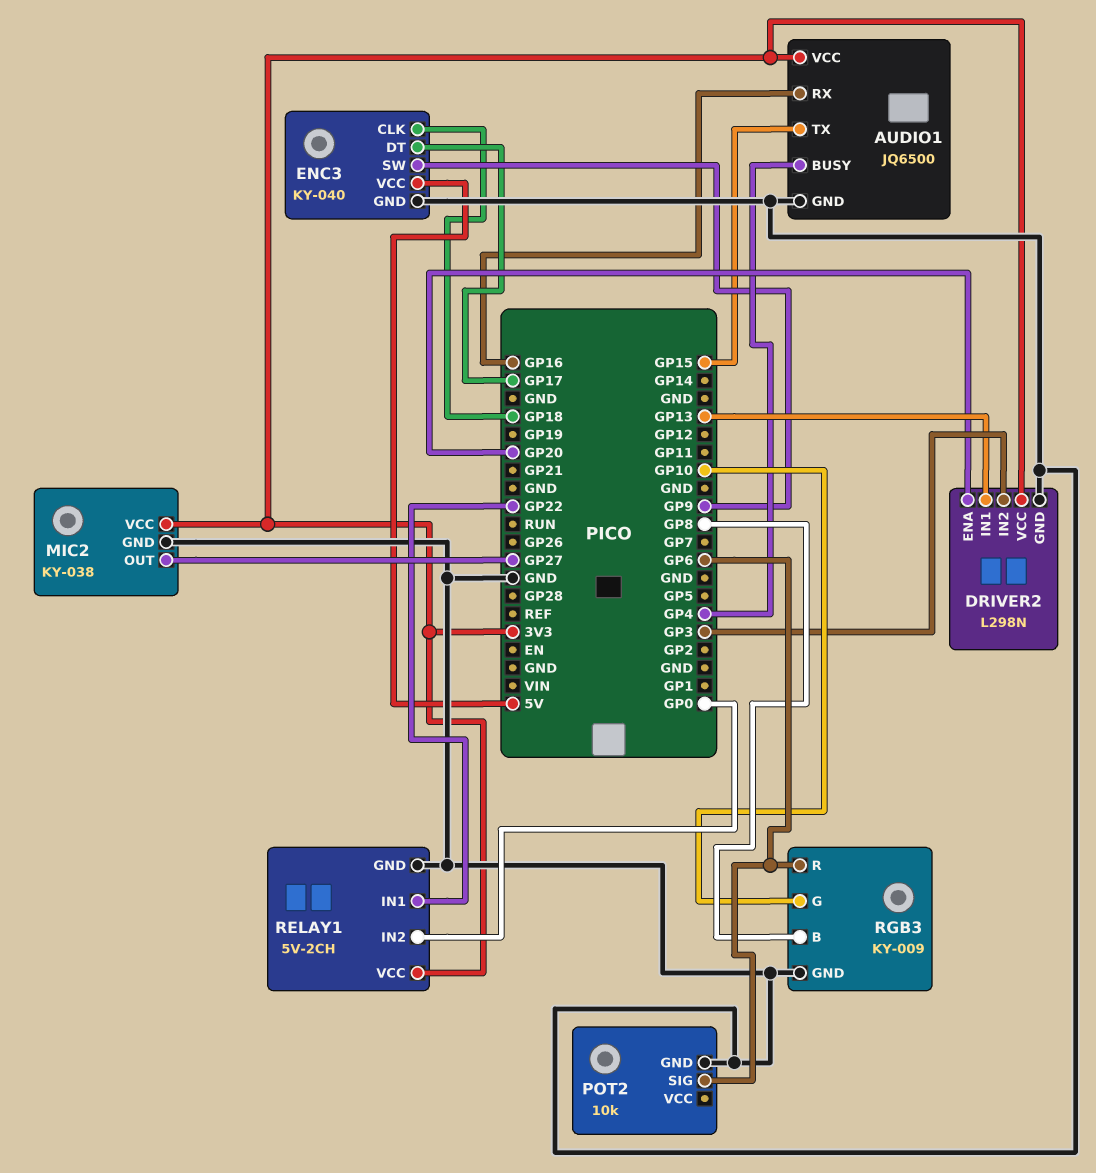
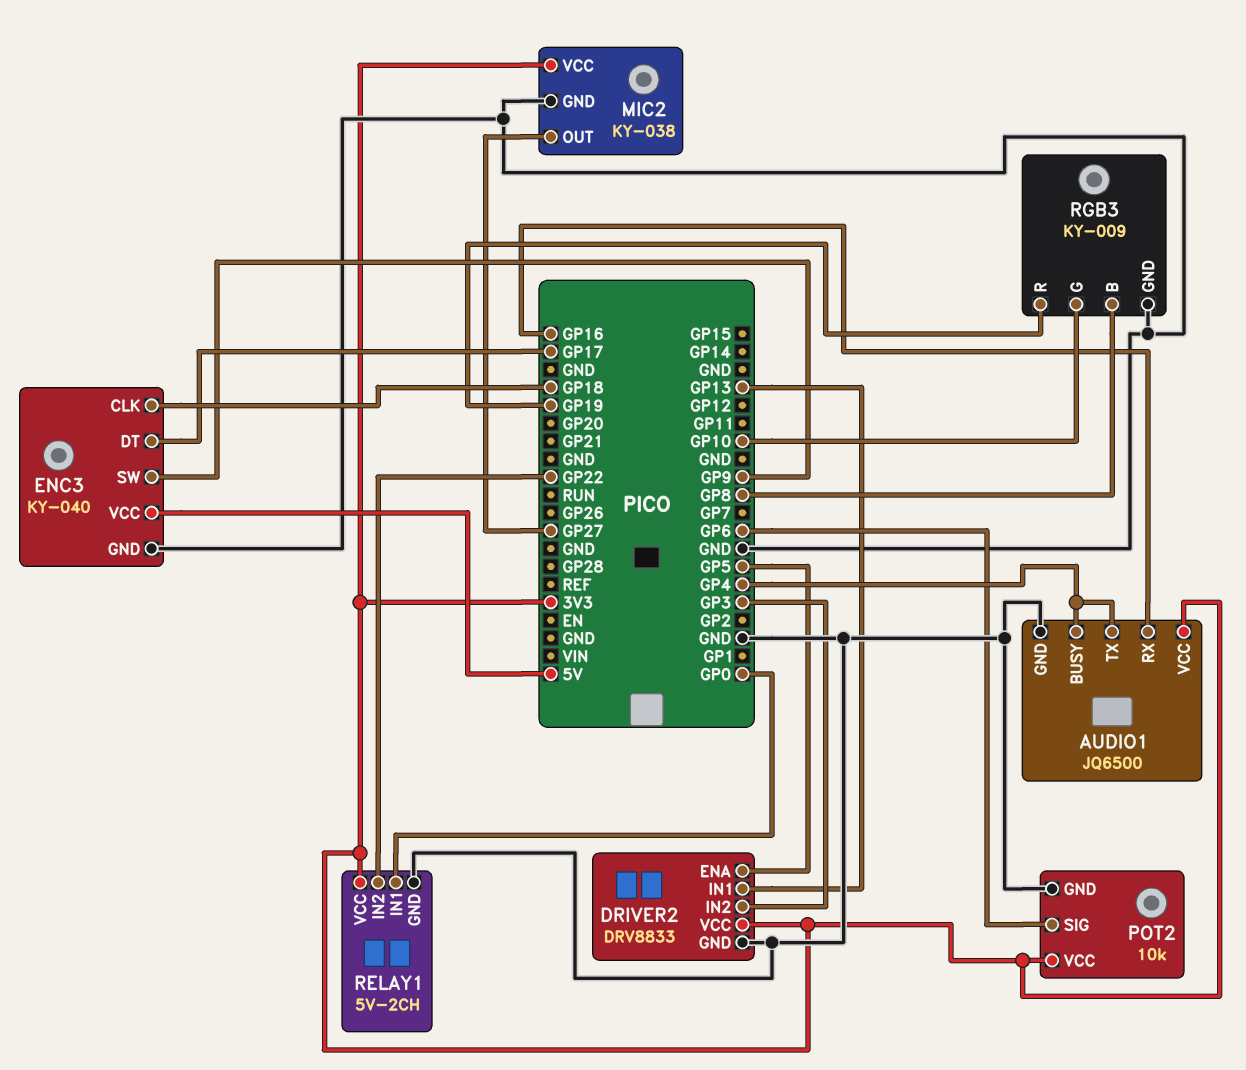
AUDIO1 pin TX: GP15 -> GP4
DRIVER2: L298N -> DRV8833
DRIVER2 pin ENA: GP20 -> GP5
POT2 pin VCC: none -> 3V3
RELAY1 pin IN1: GP22 -> GP0
RELAY1 pin IN2: GP0 -> GP22
RGB3 pin R: GP6 -> GP19

